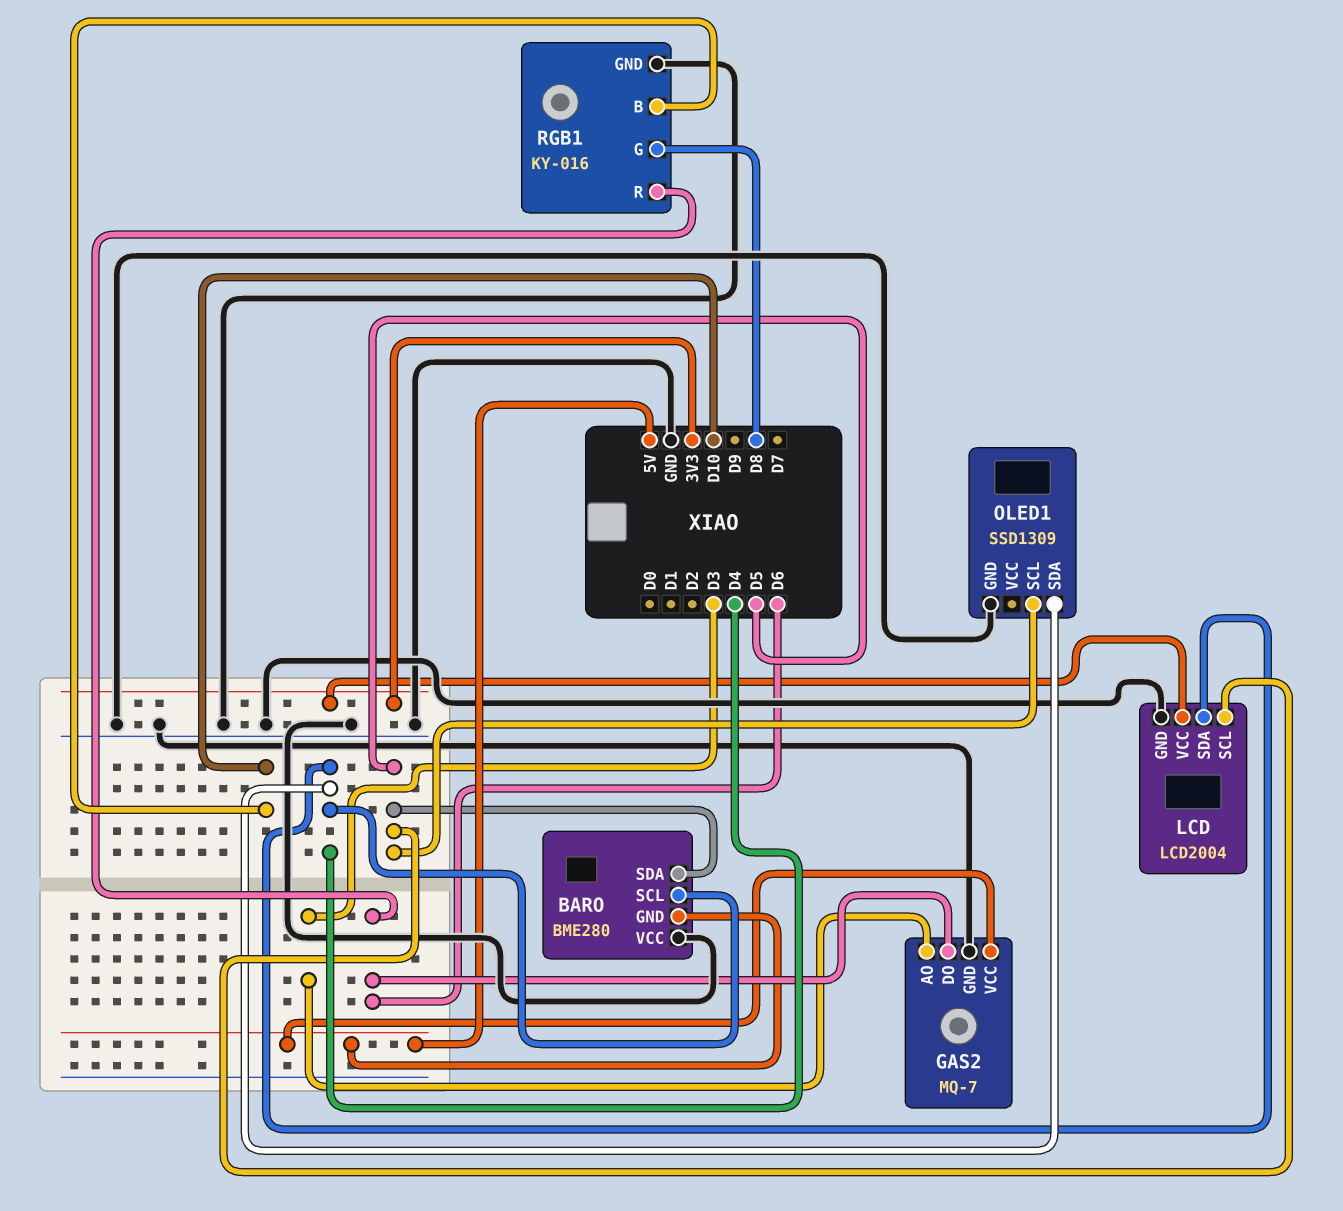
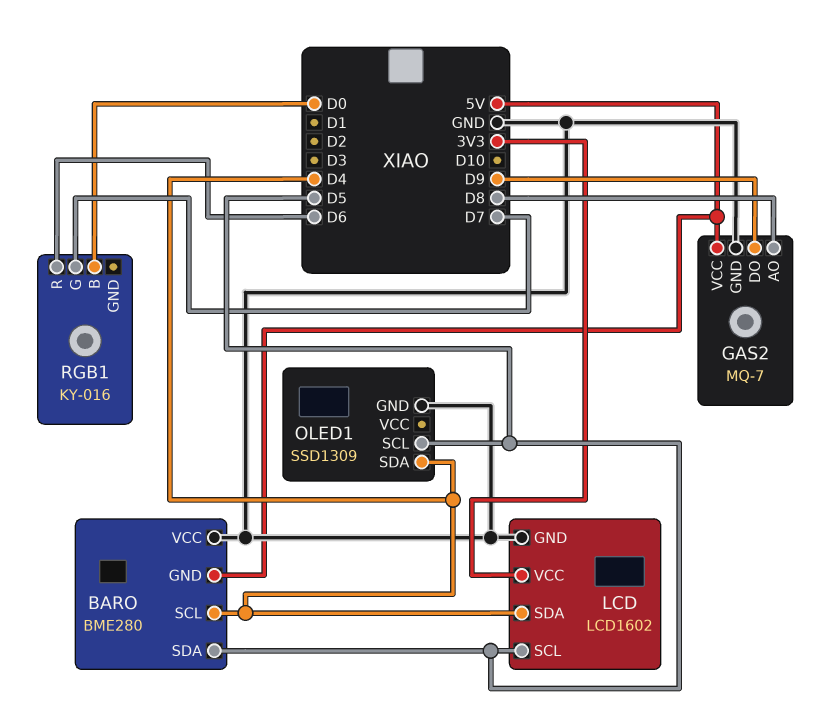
GAS2 pin AO: D3 -> D8
GAS2 pin DO: D6 -> D9
LCD: LCD2004 -> LCD1602
RGB1 pin B: D10 -> D0
RGB1 pin G: D8 -> D7
RGB1 pin GND: GND -> none

